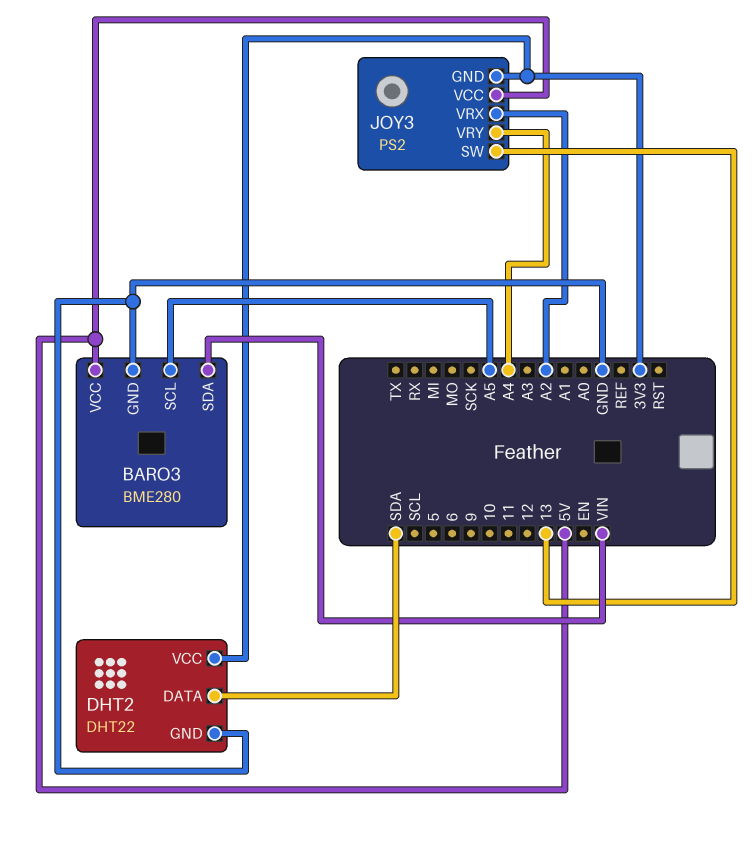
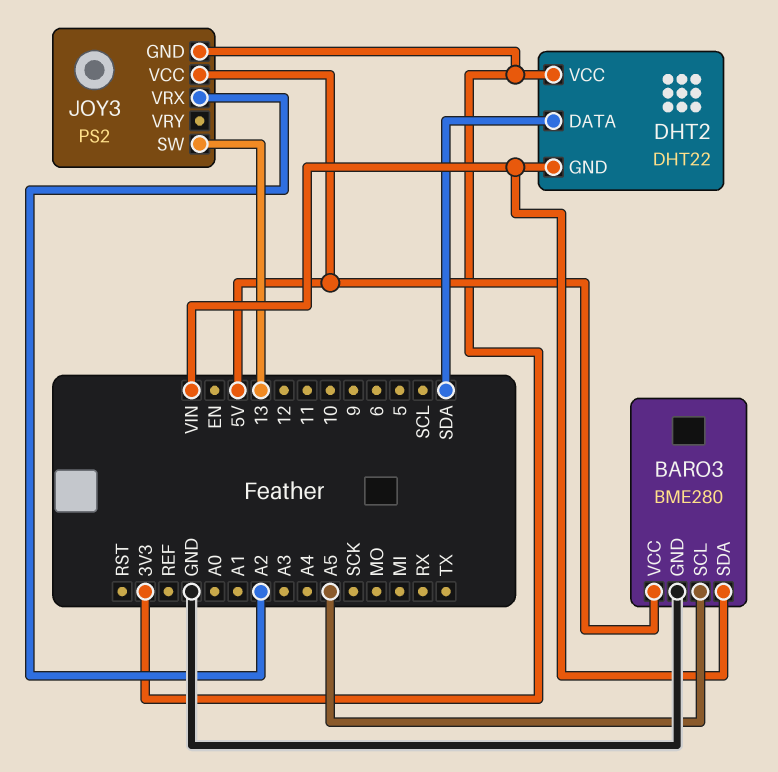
DHT2 pin GND: GND -> VIN
JOY3 pin VRY: A4 -> none

